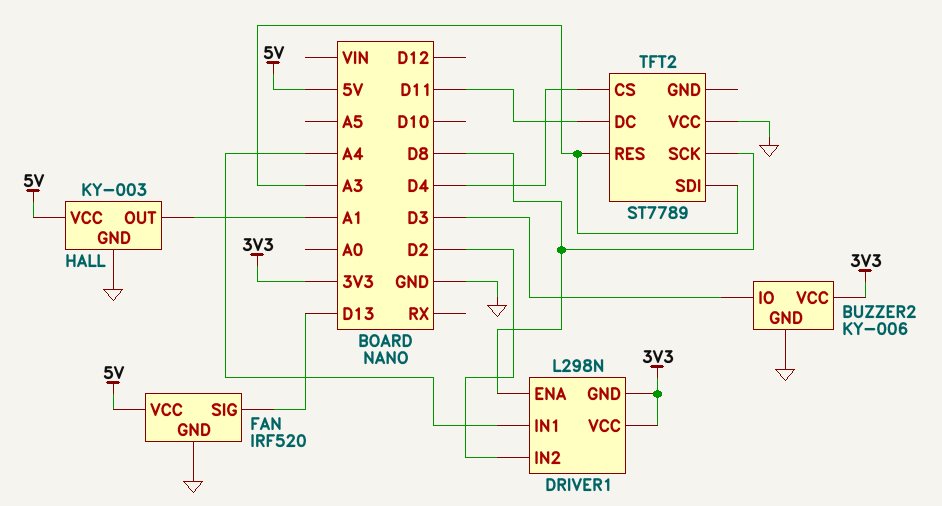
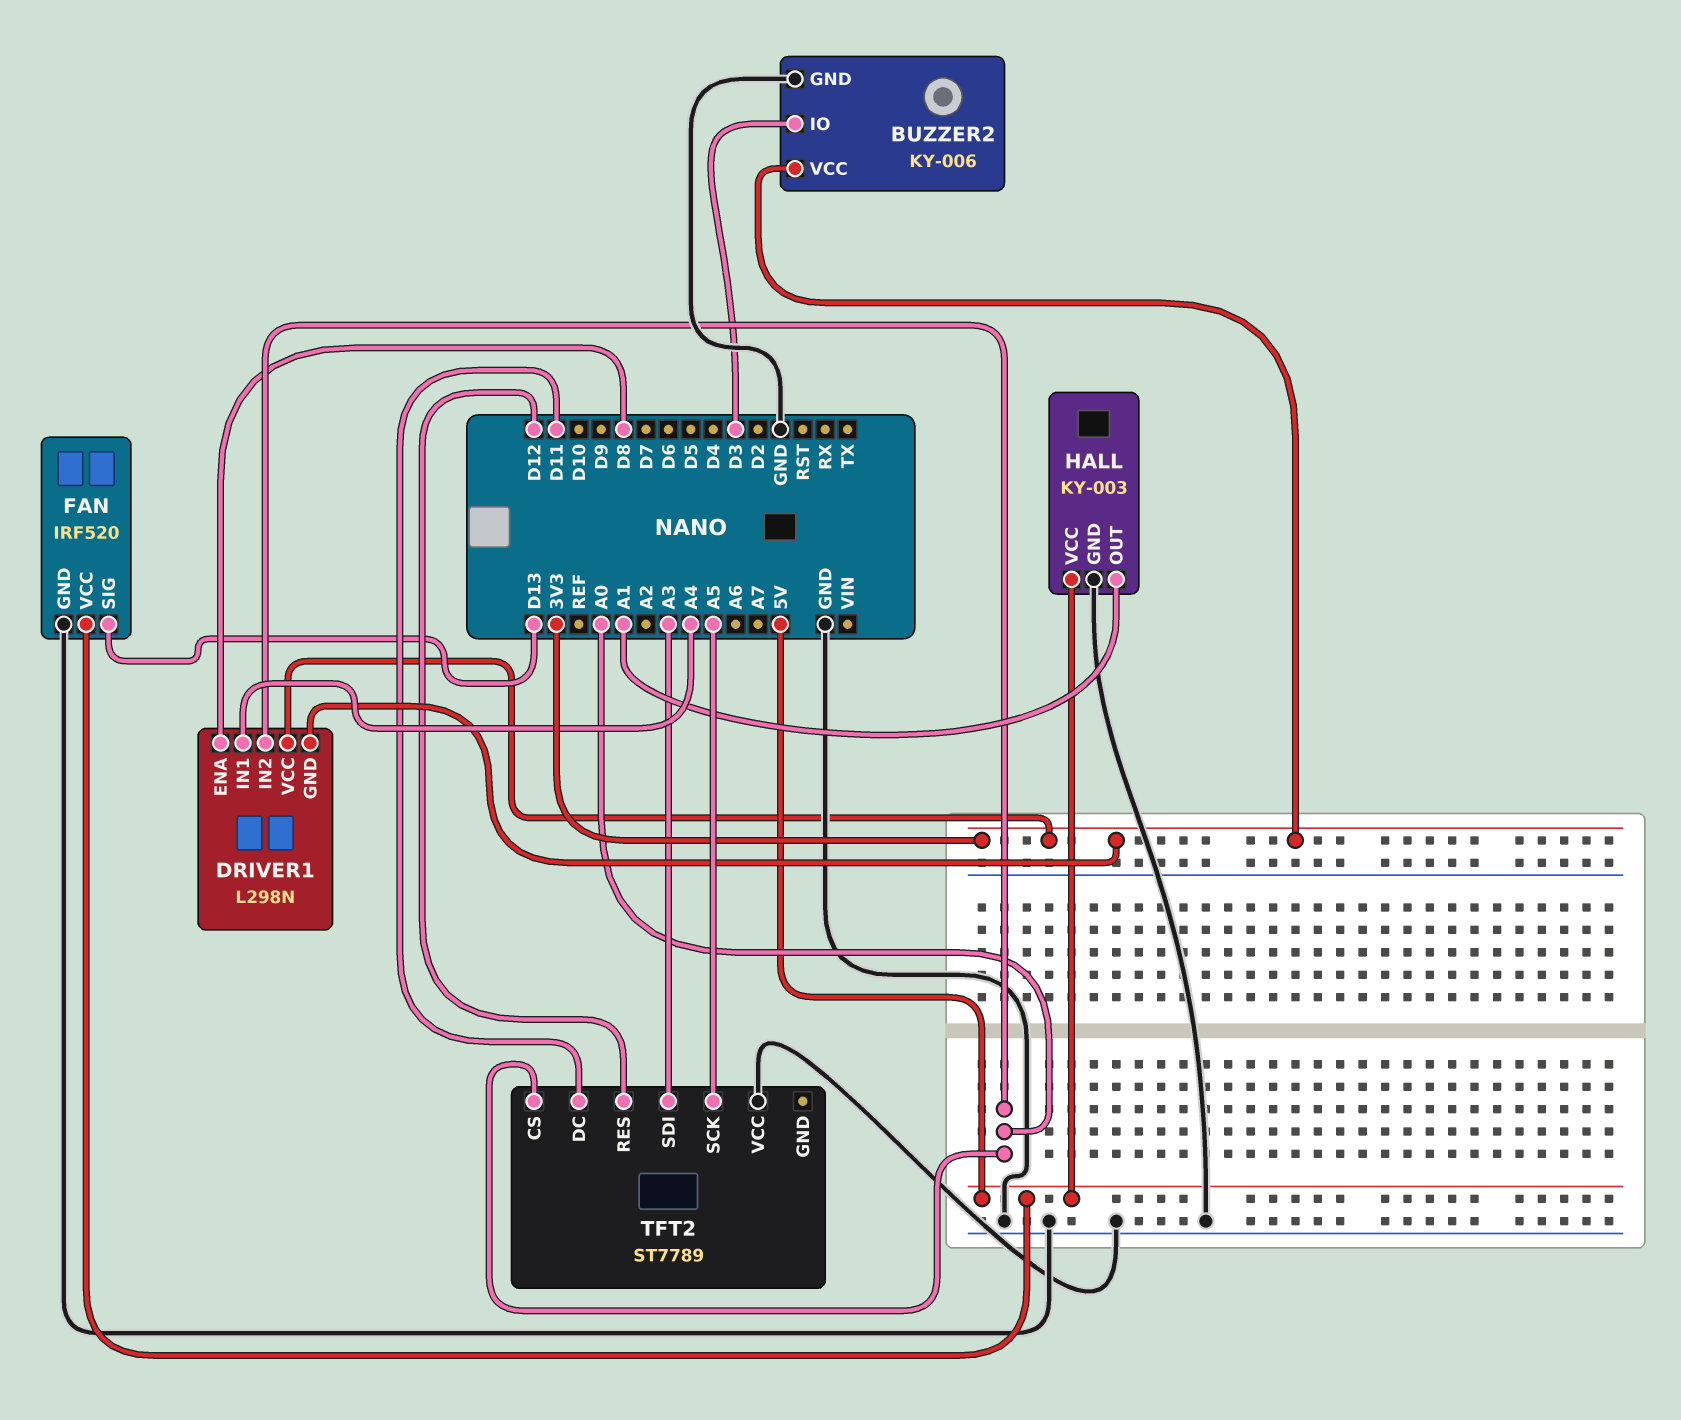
DRIVER1 pin IN2: D2 -> A0
TFT2 pin CS: D4 -> A0
TFT2 pin RES: A3 -> D12
TFT2 pin SCK: D8 -> A5

